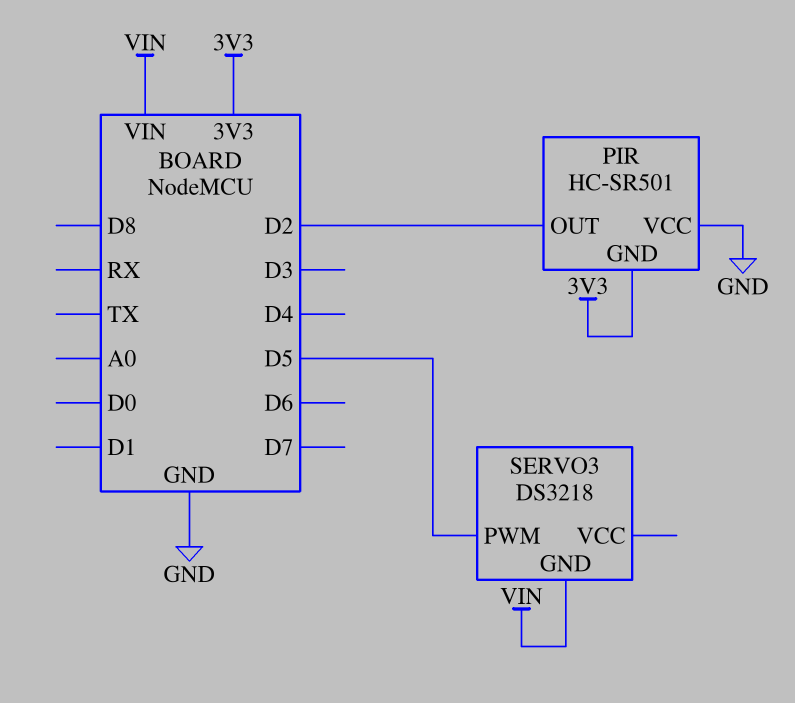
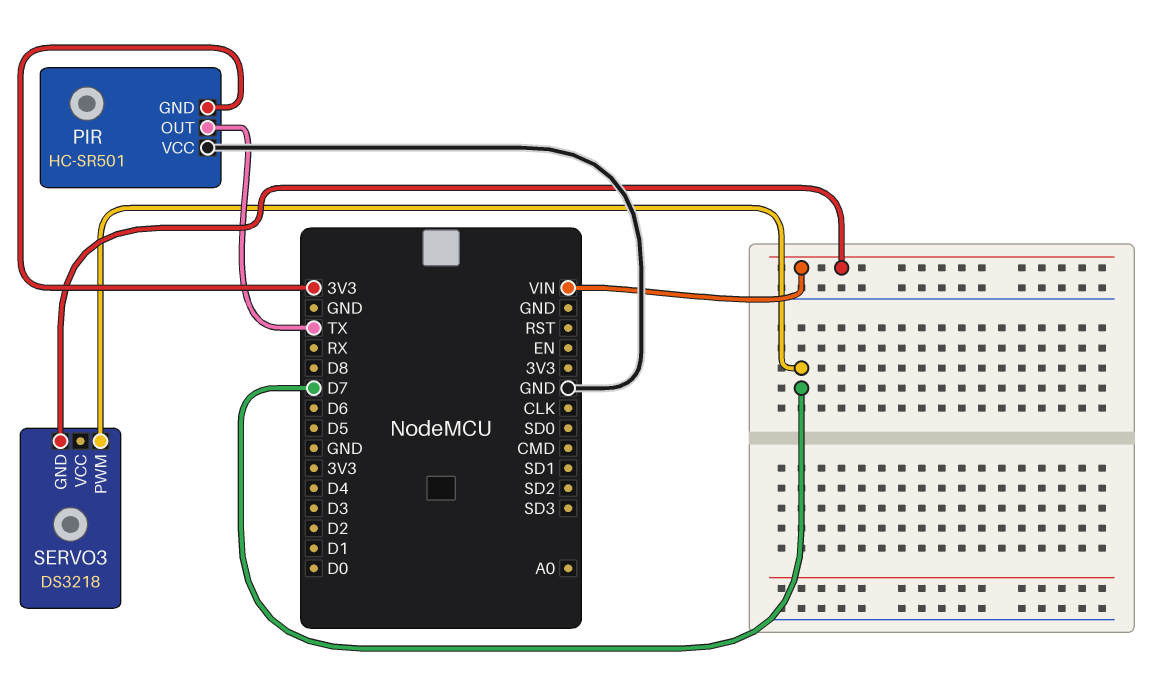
PIR pin OUT: D2 -> TX
SERVO3 pin PWM: D5 -> D7

